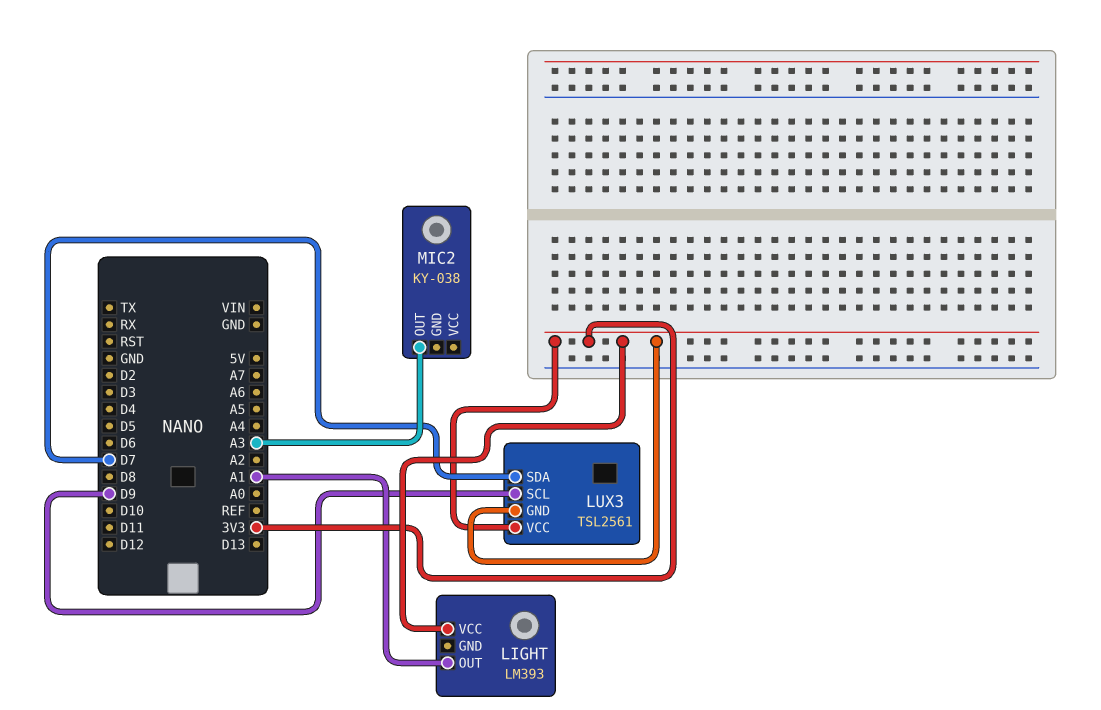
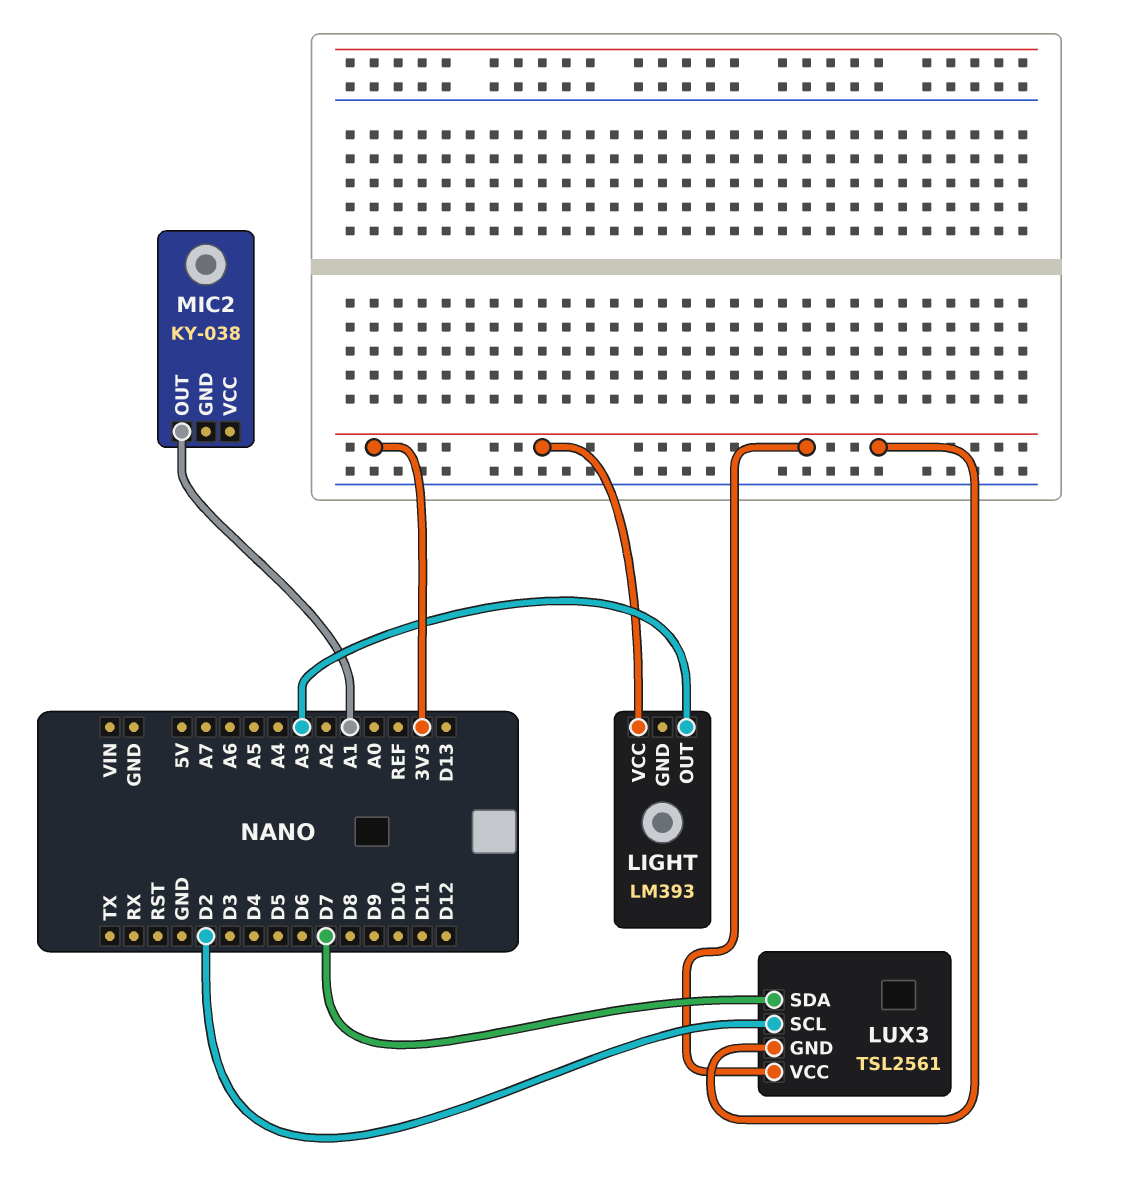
LIGHT pin OUT: A1 -> A3
LUX3 pin SCL: D9 -> D2
MIC2 pin OUT: A3 -> A1

